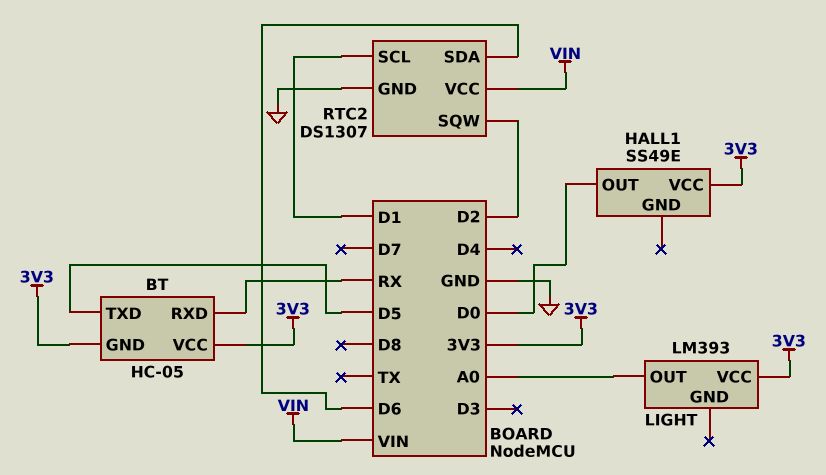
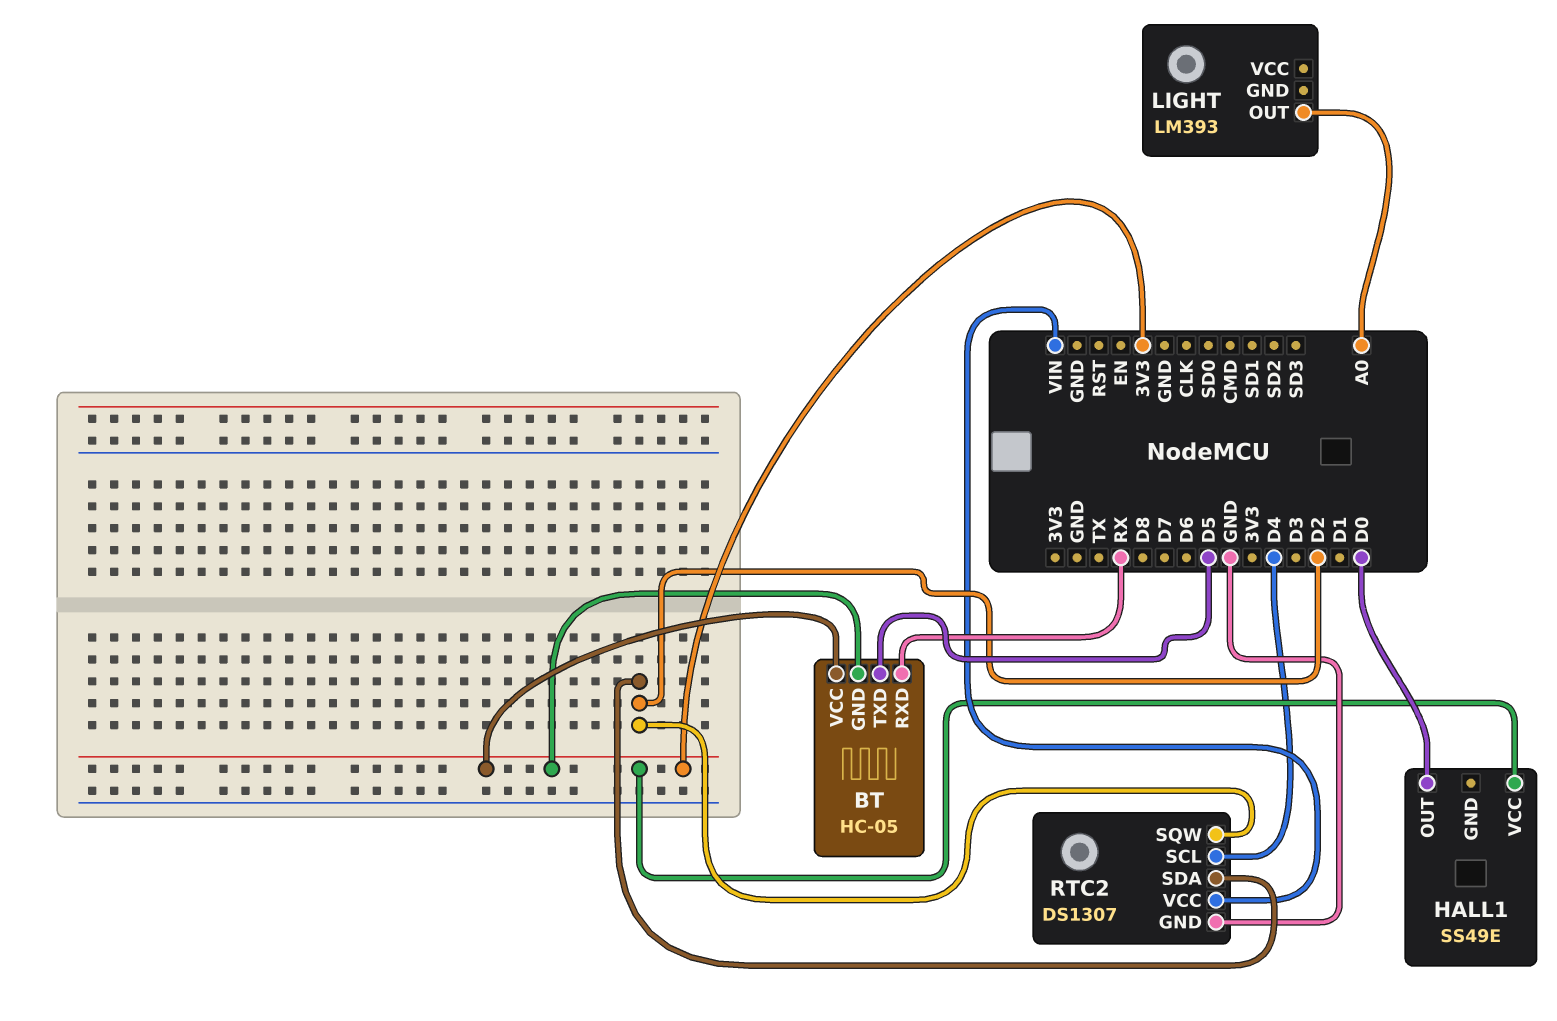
LIGHT pin VCC: 3V3 -> none
RTC2 pin SCL: D1 -> D4
RTC2 pin SDA: D6 -> D2

